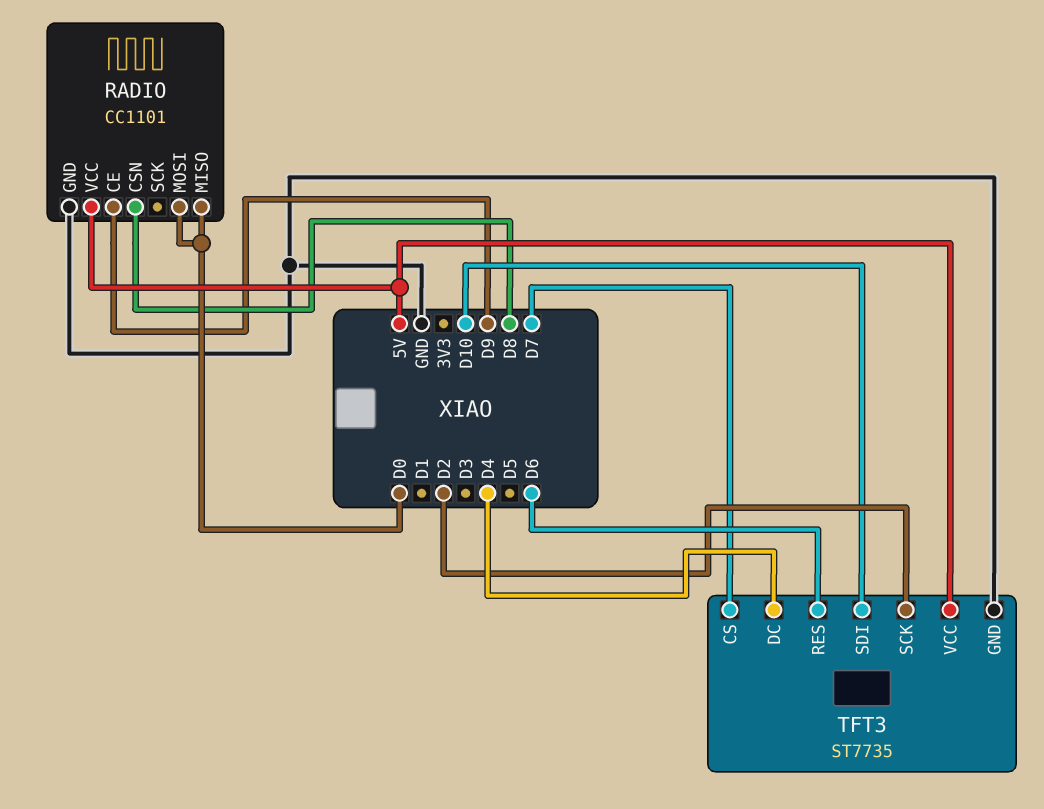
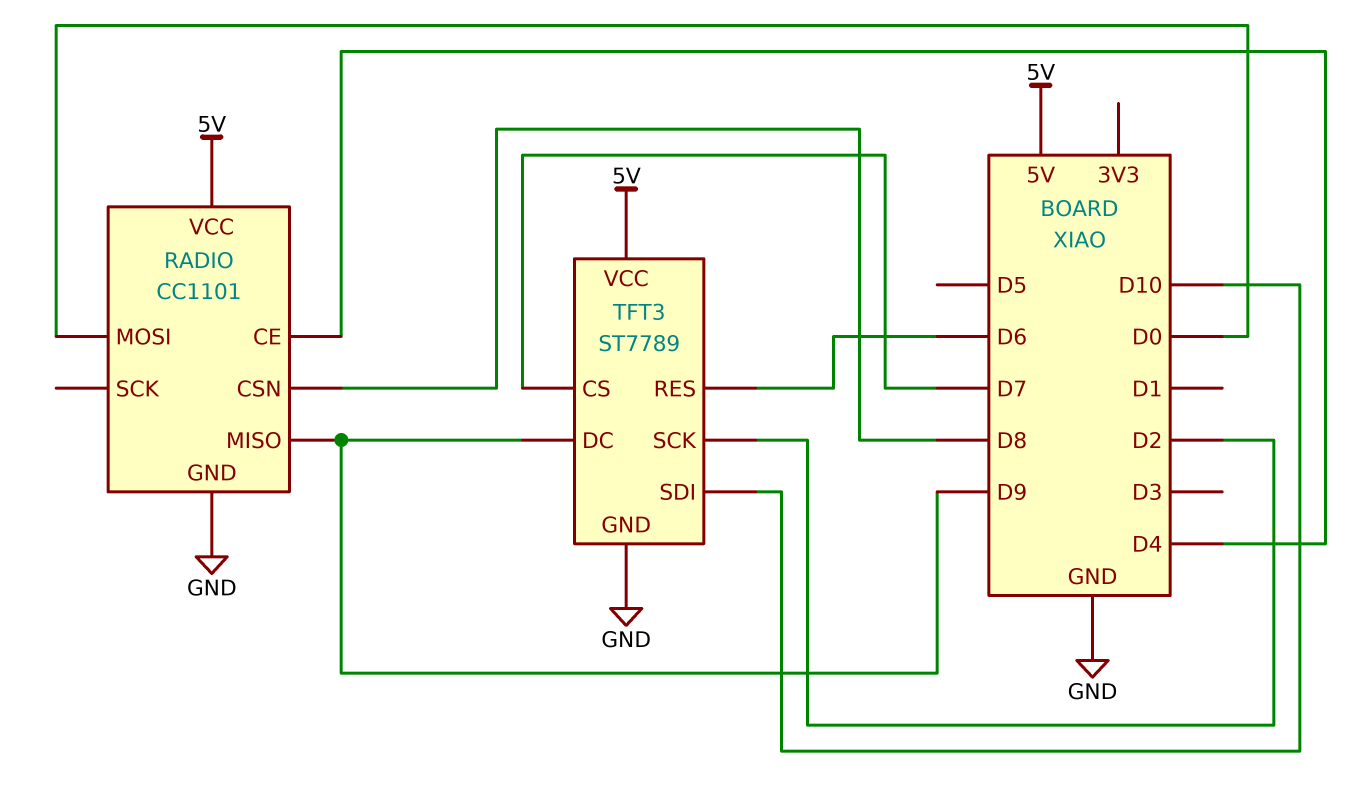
RADIO pin CE: D9 -> D4
RADIO pin MISO: D0 -> D9
TFT3: ST7735 -> ST7789
TFT3 pin DC: D4 -> D9

